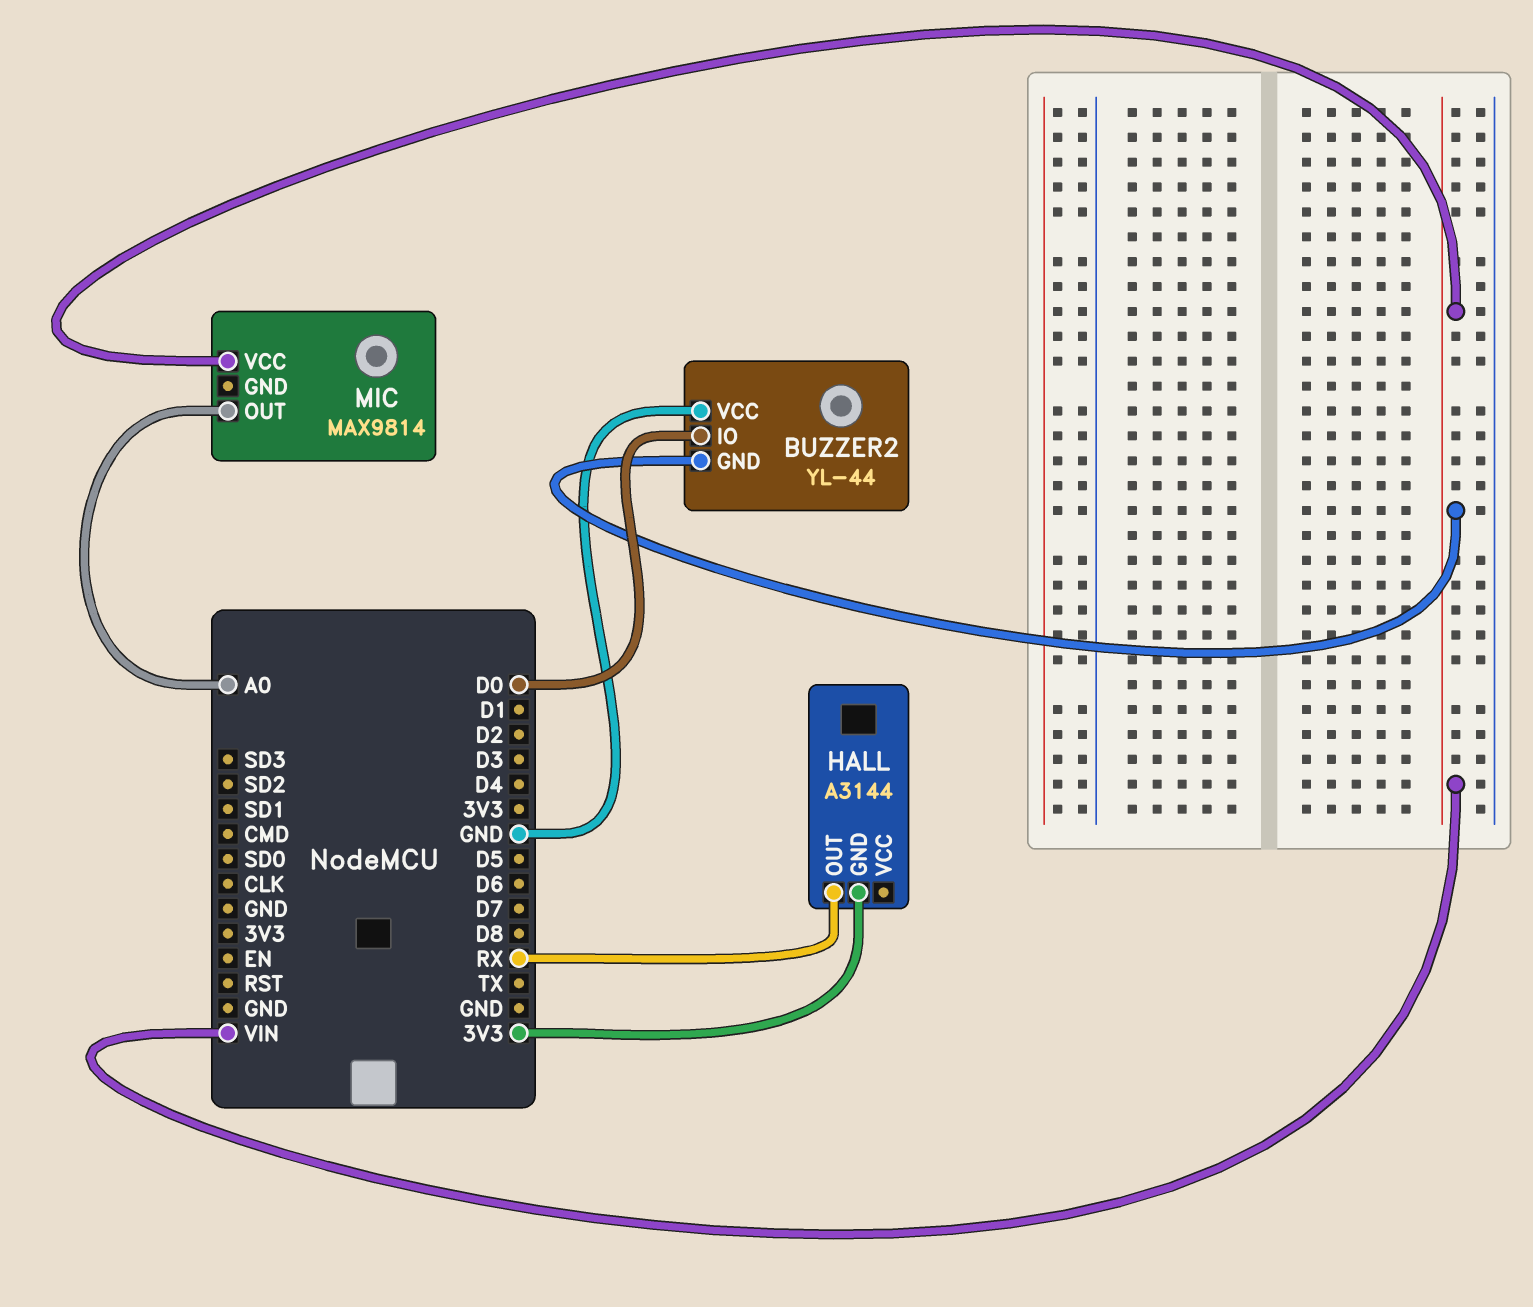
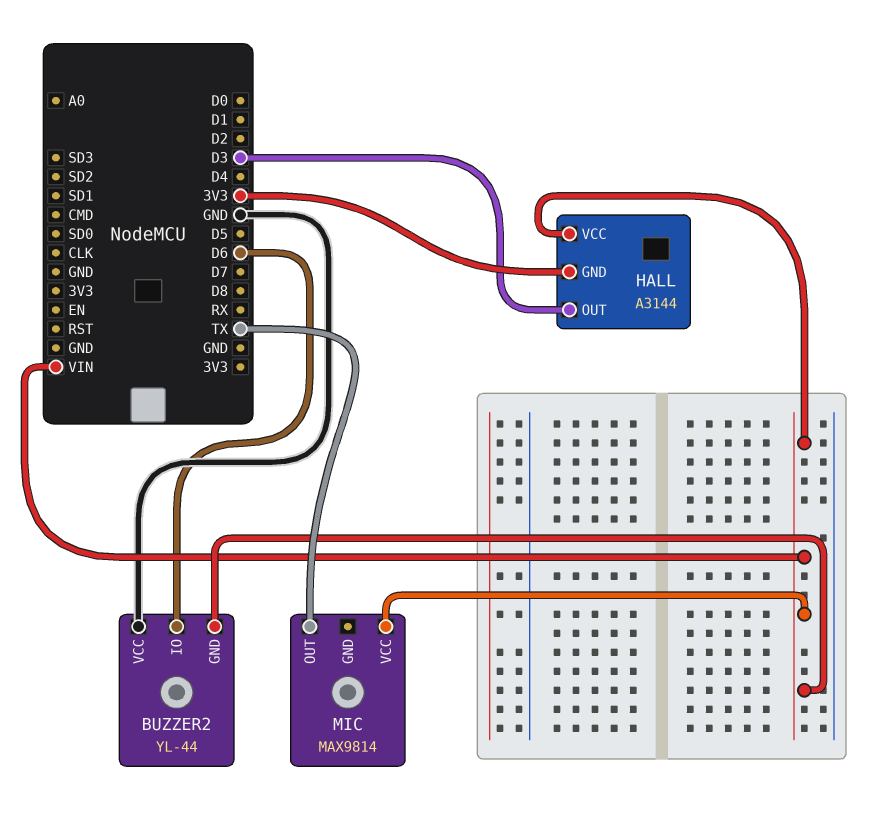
BUZZER2 pin IO: D0 -> D6
HALL pin OUT: RX -> D3
HALL pin VCC: none -> VIN
MIC pin OUT: A0 -> TX

